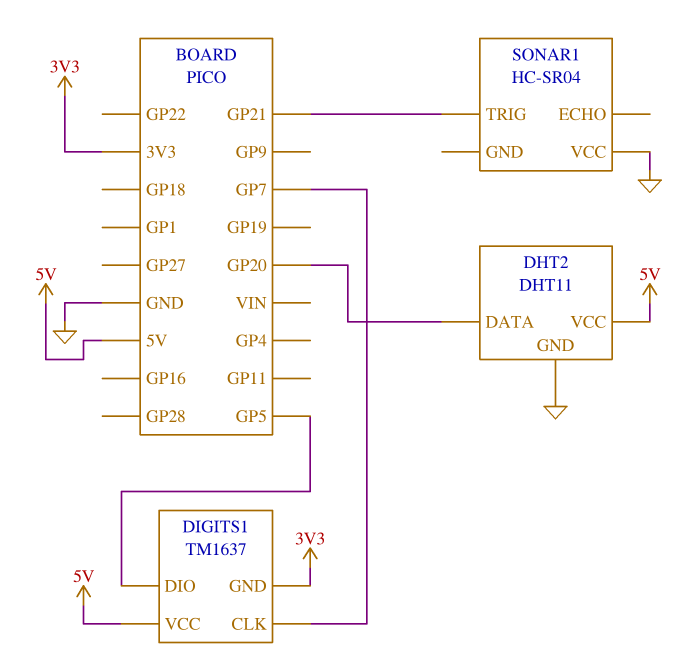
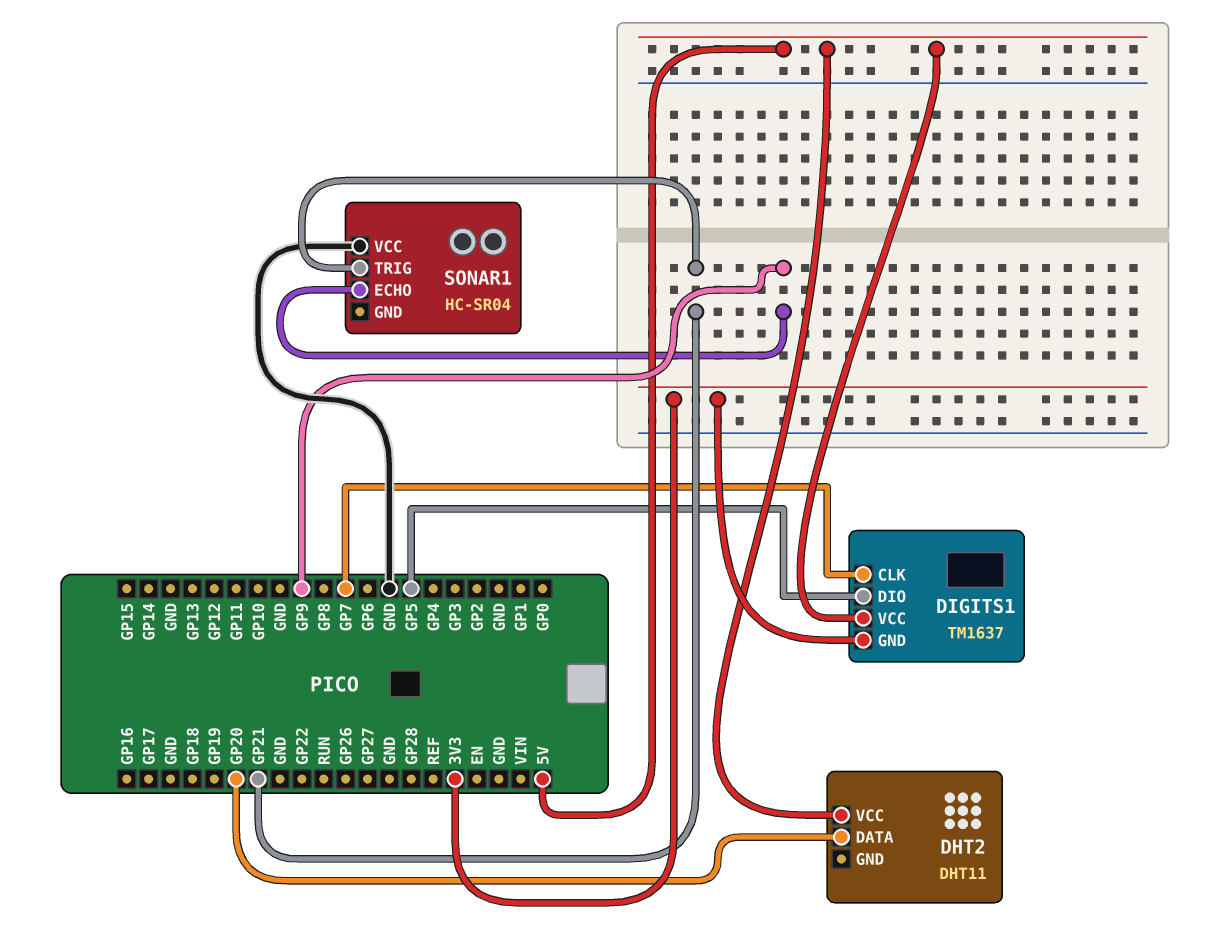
DHT2 pin GND: GND -> none
SONAR1 pin ECHO: none -> GP9

